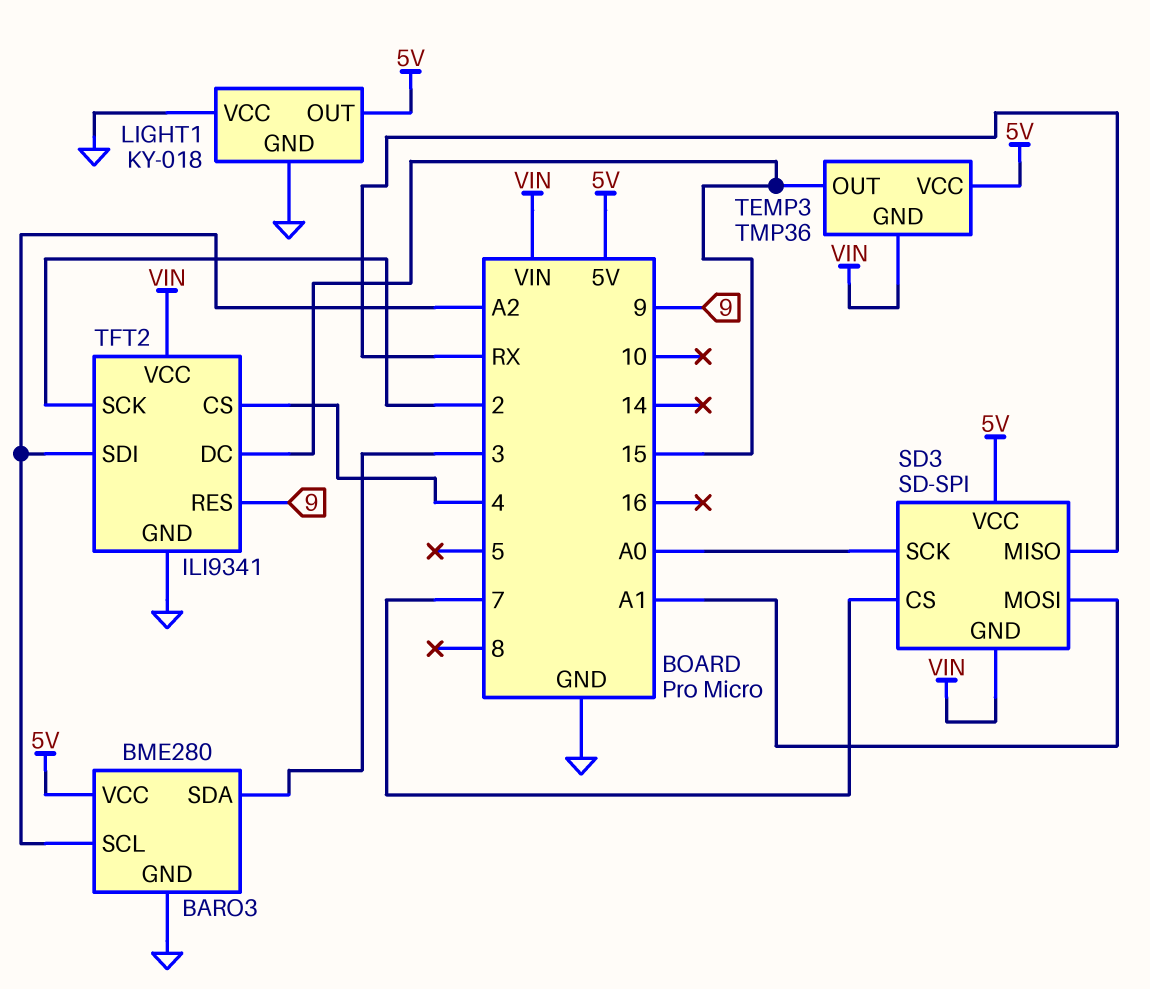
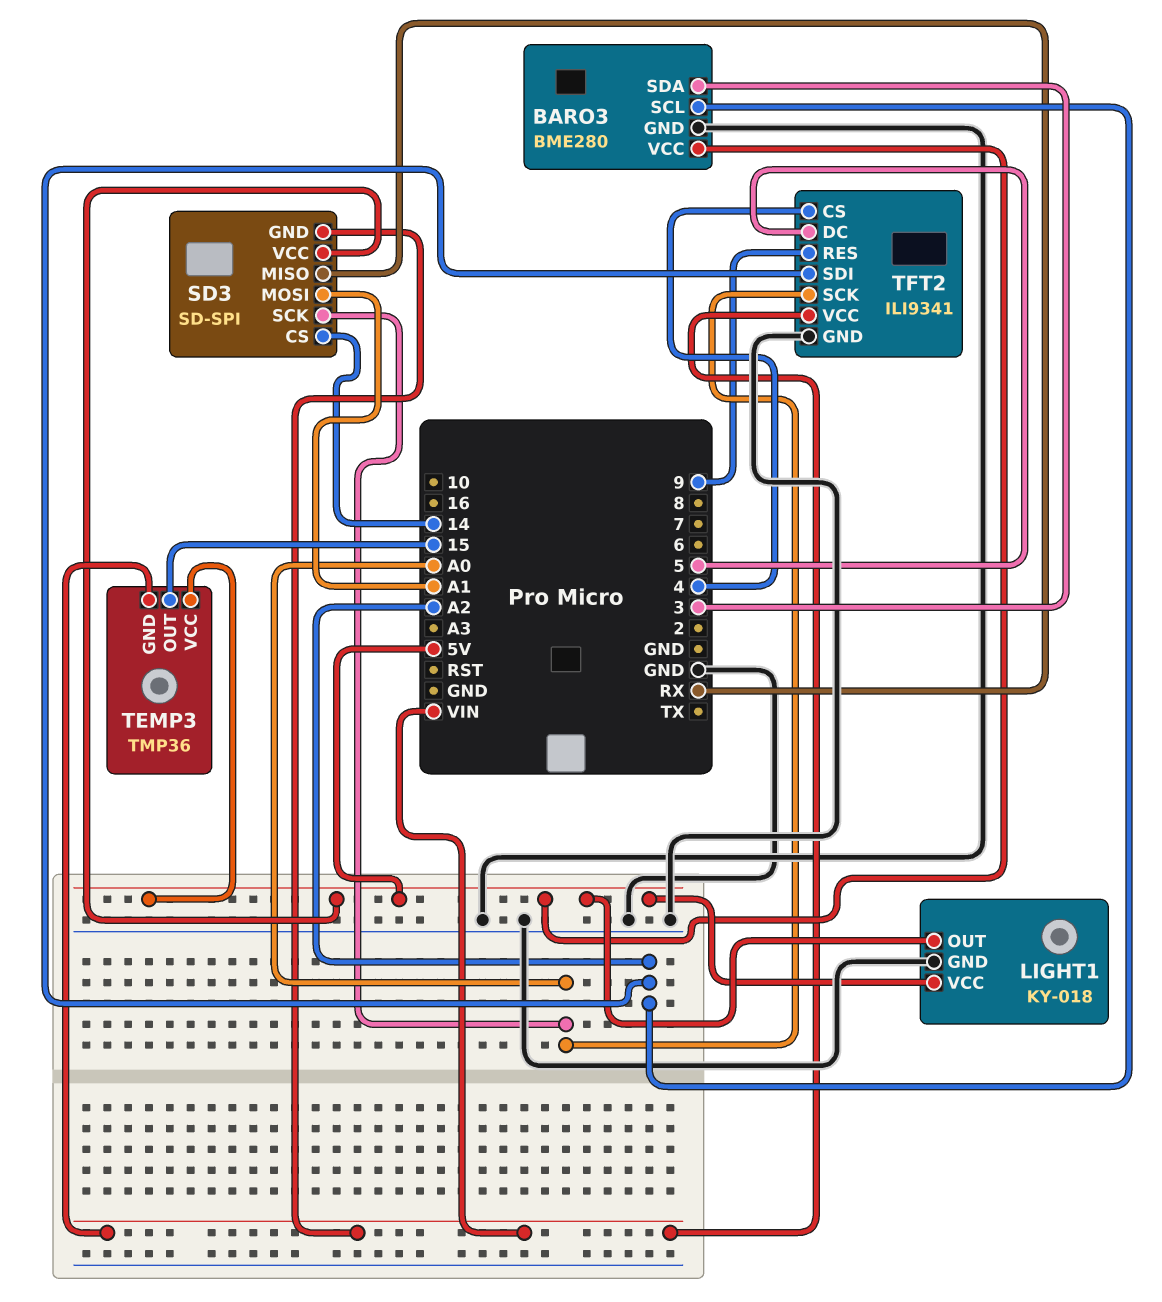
LIGHT1 pin VCC: GND -> 5V
SD3 pin CS: 7 -> 14
TFT2 pin DC: 15 -> 5
TFT2 pin SCK: 2 -> A0

